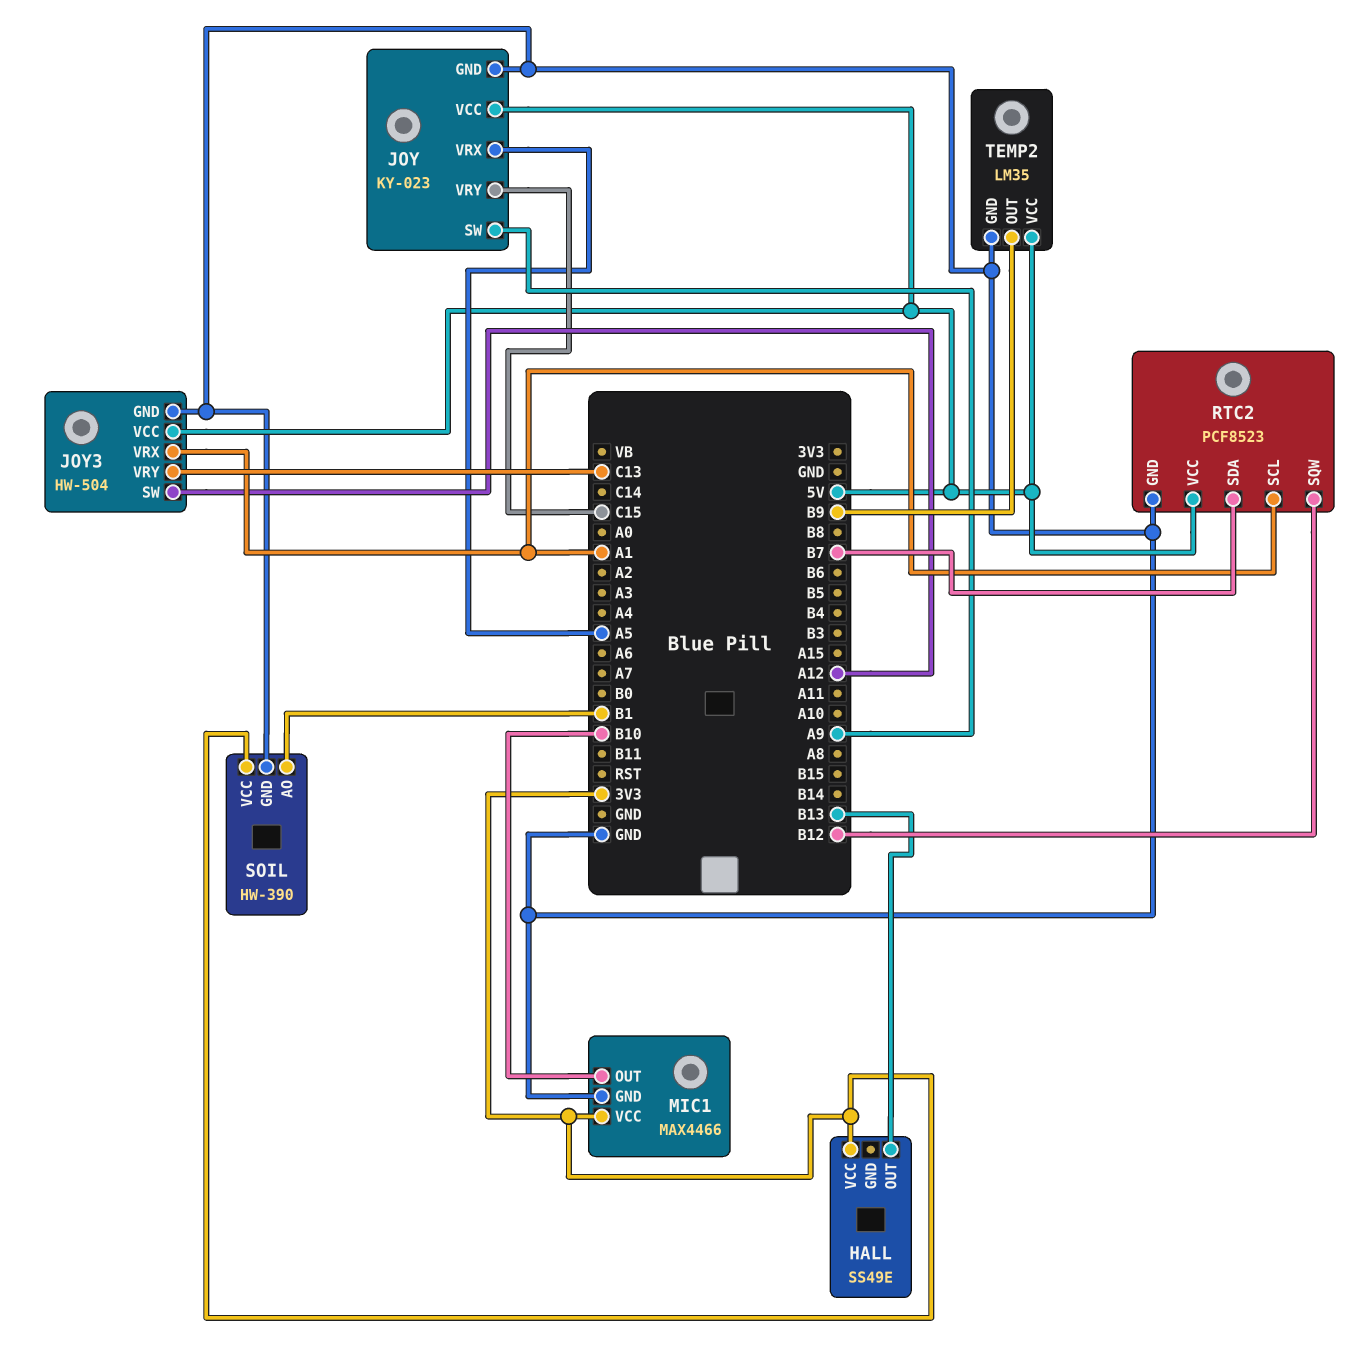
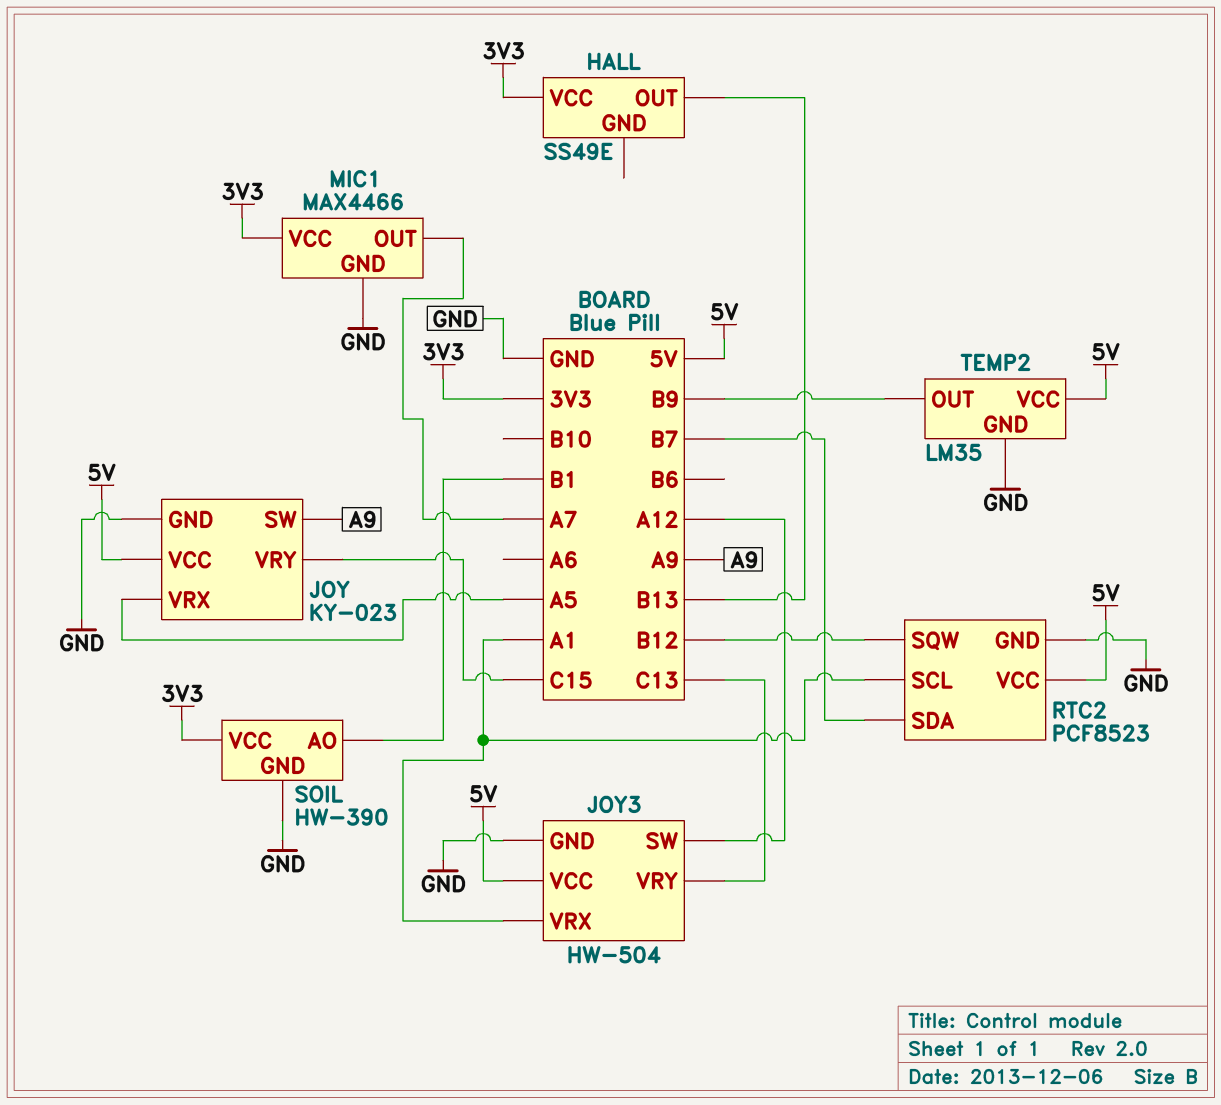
MIC1 pin OUT: B10 -> A7

